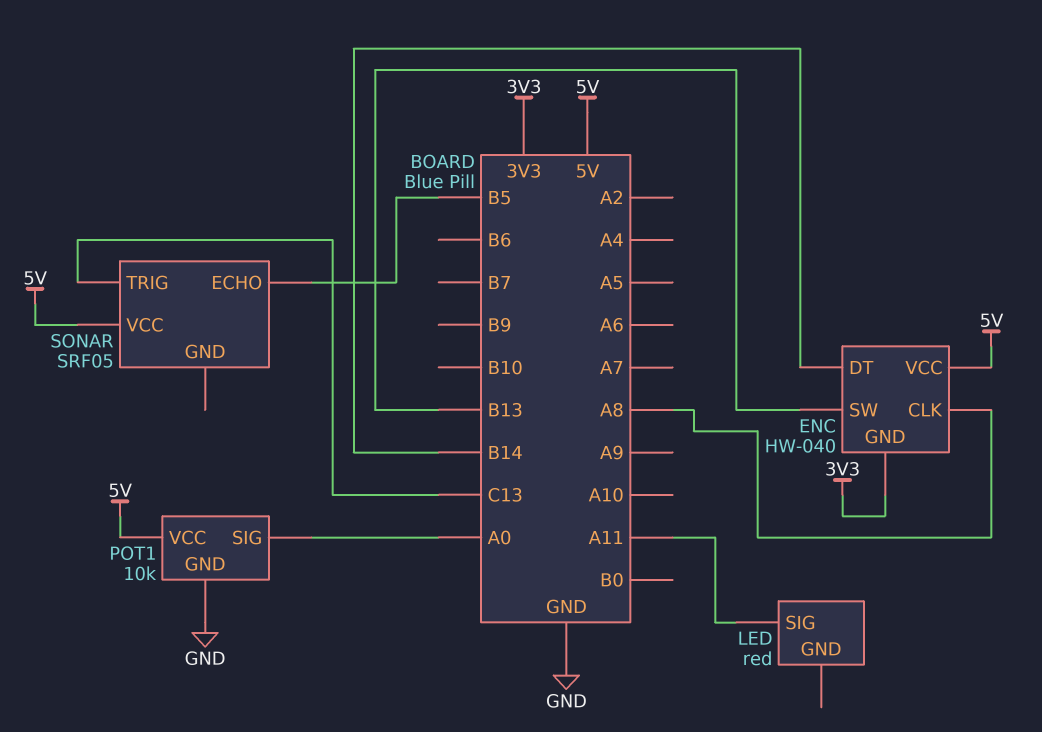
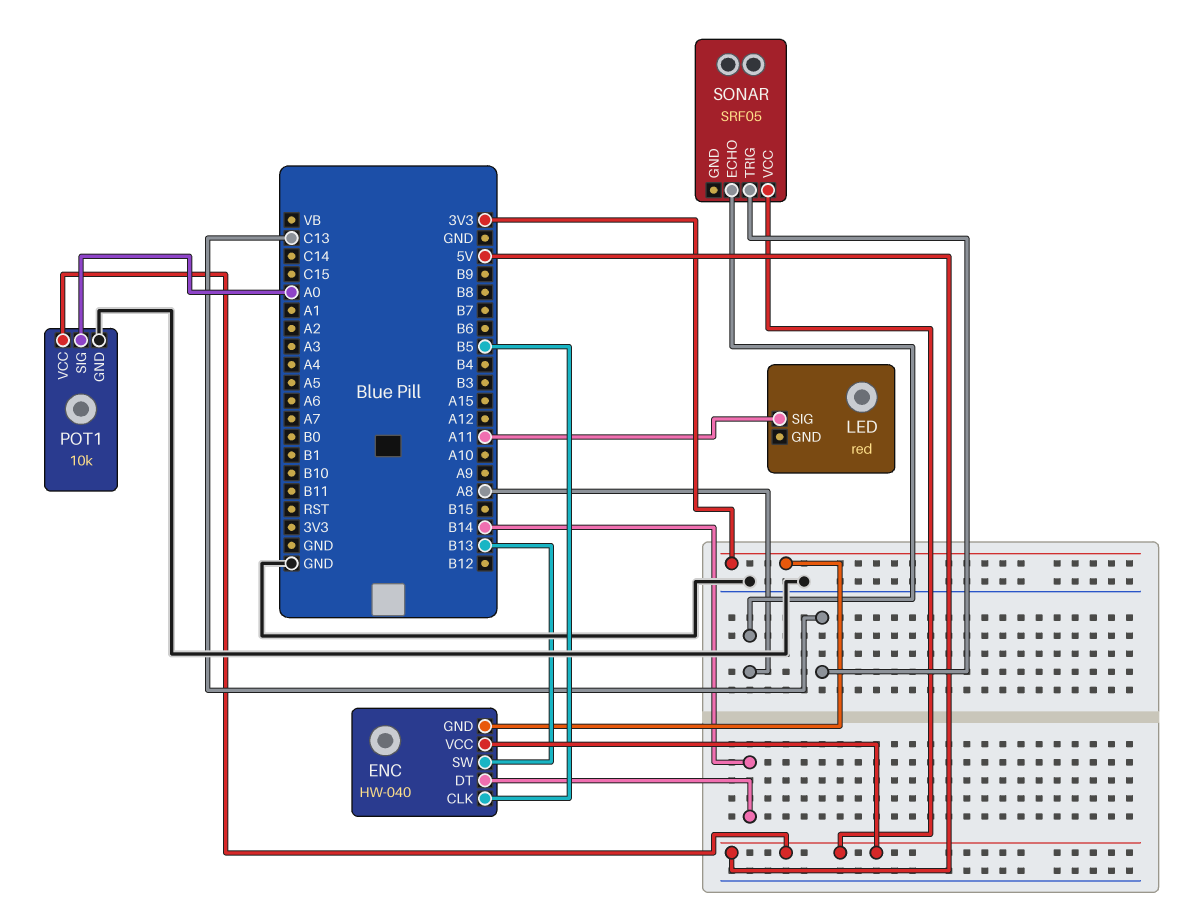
ENC pin CLK: A8 -> B5
SONAR pin ECHO: B5 -> A8

